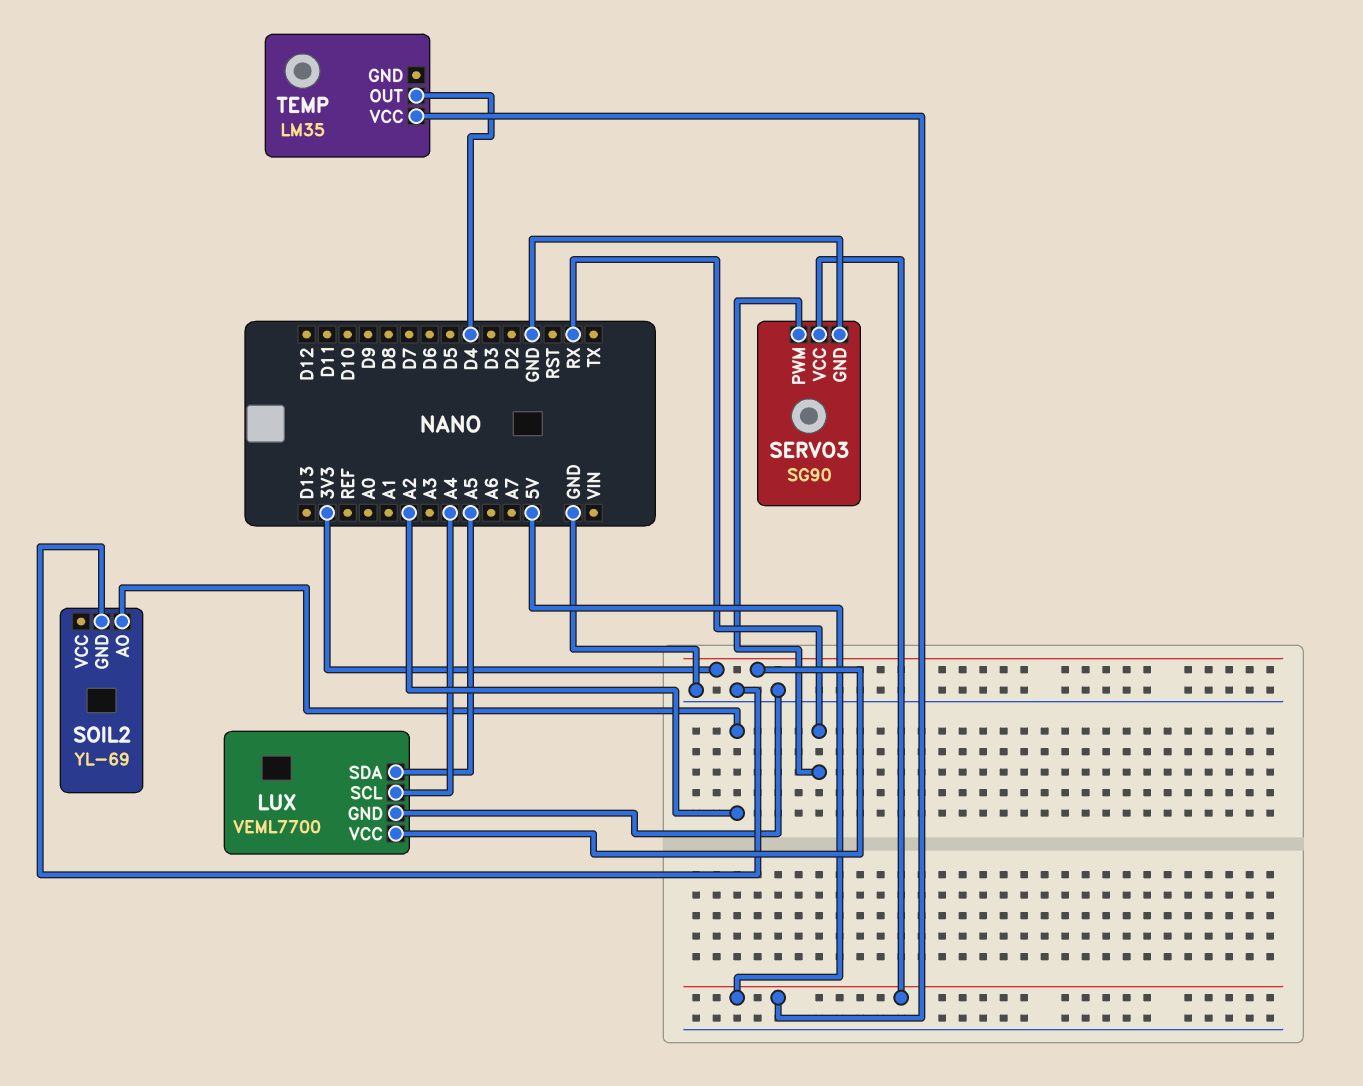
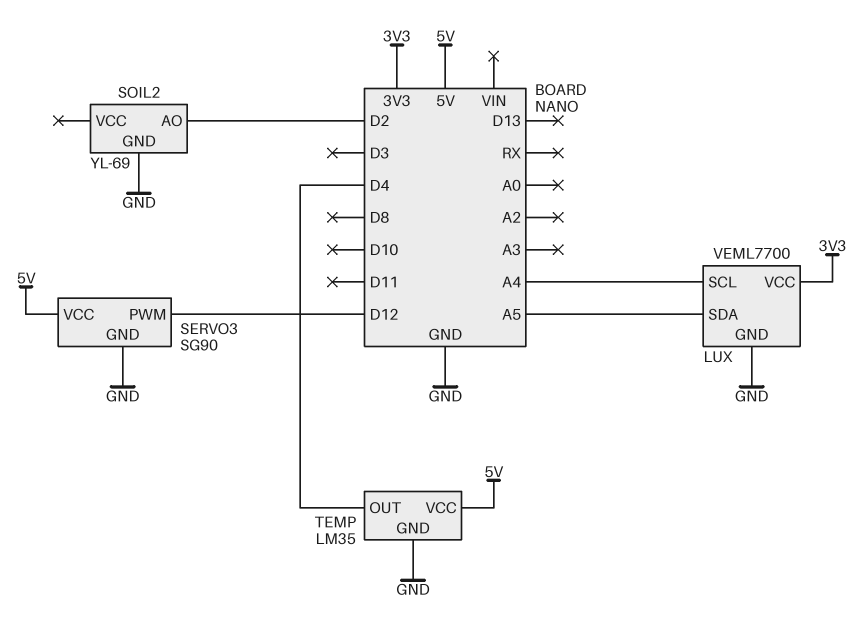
SERVO3 pin PWM: RX -> D12
SOIL2 pin AO: A2 -> D2
TEMP pin GND: none -> GND

